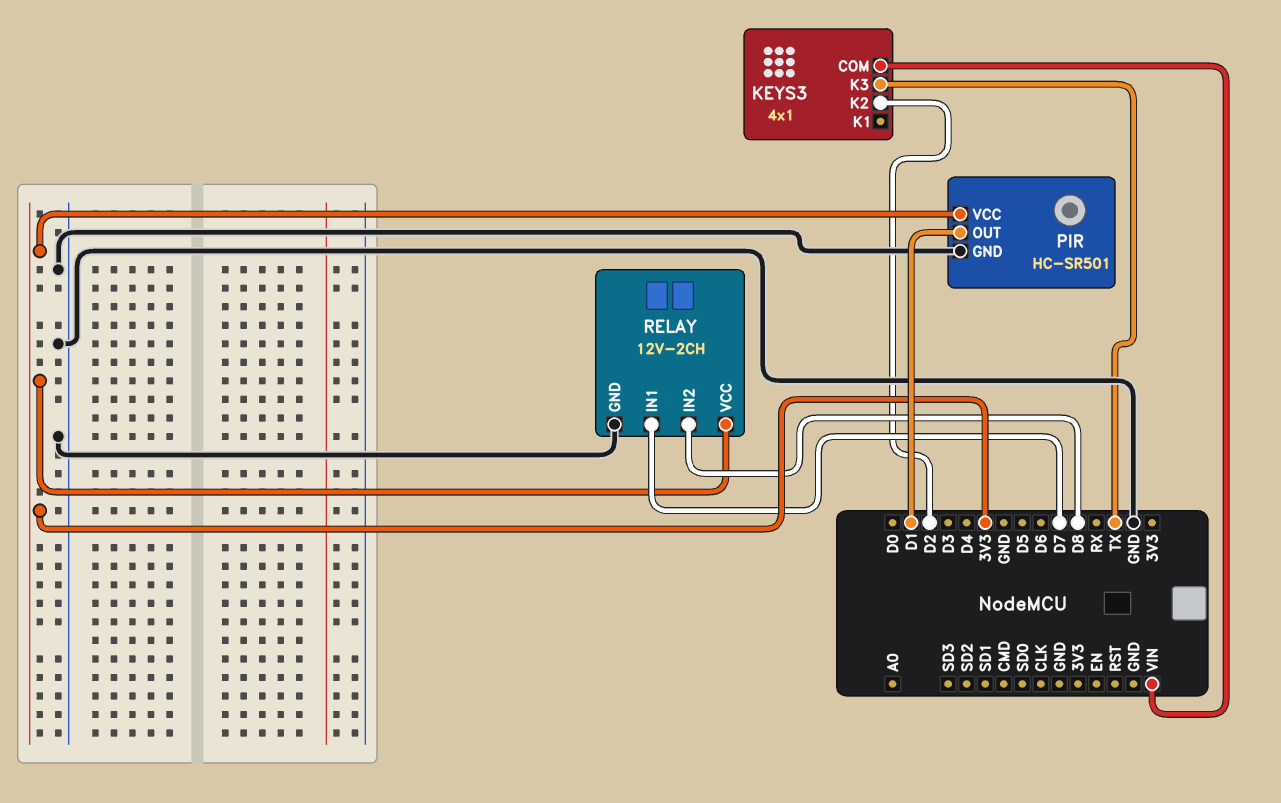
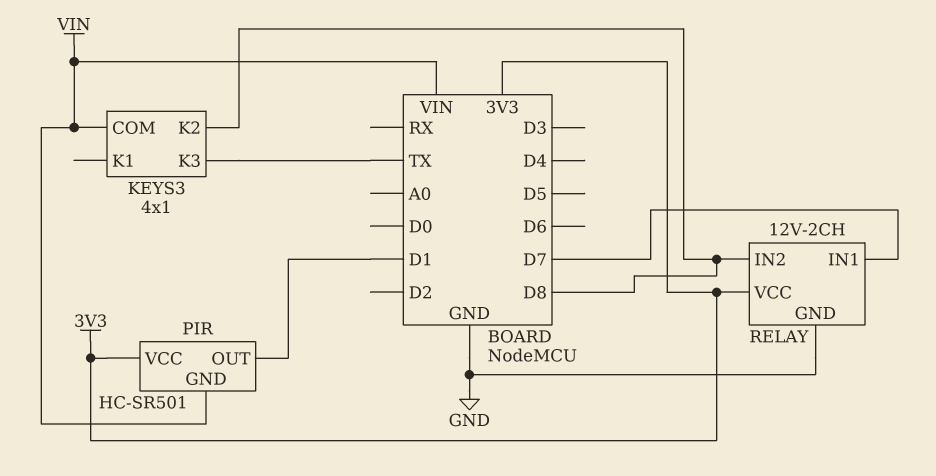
KEYS3 pin K2: D2 -> D8
PIR pin GND: GND -> VIN

